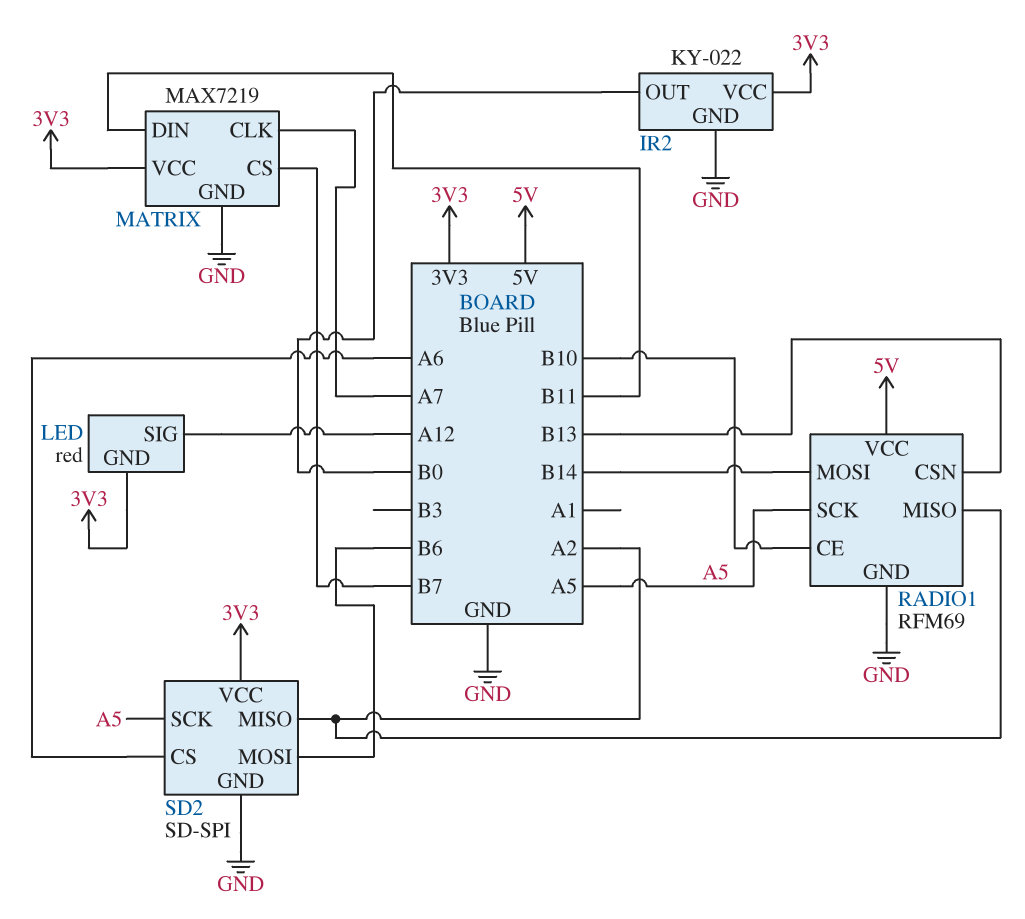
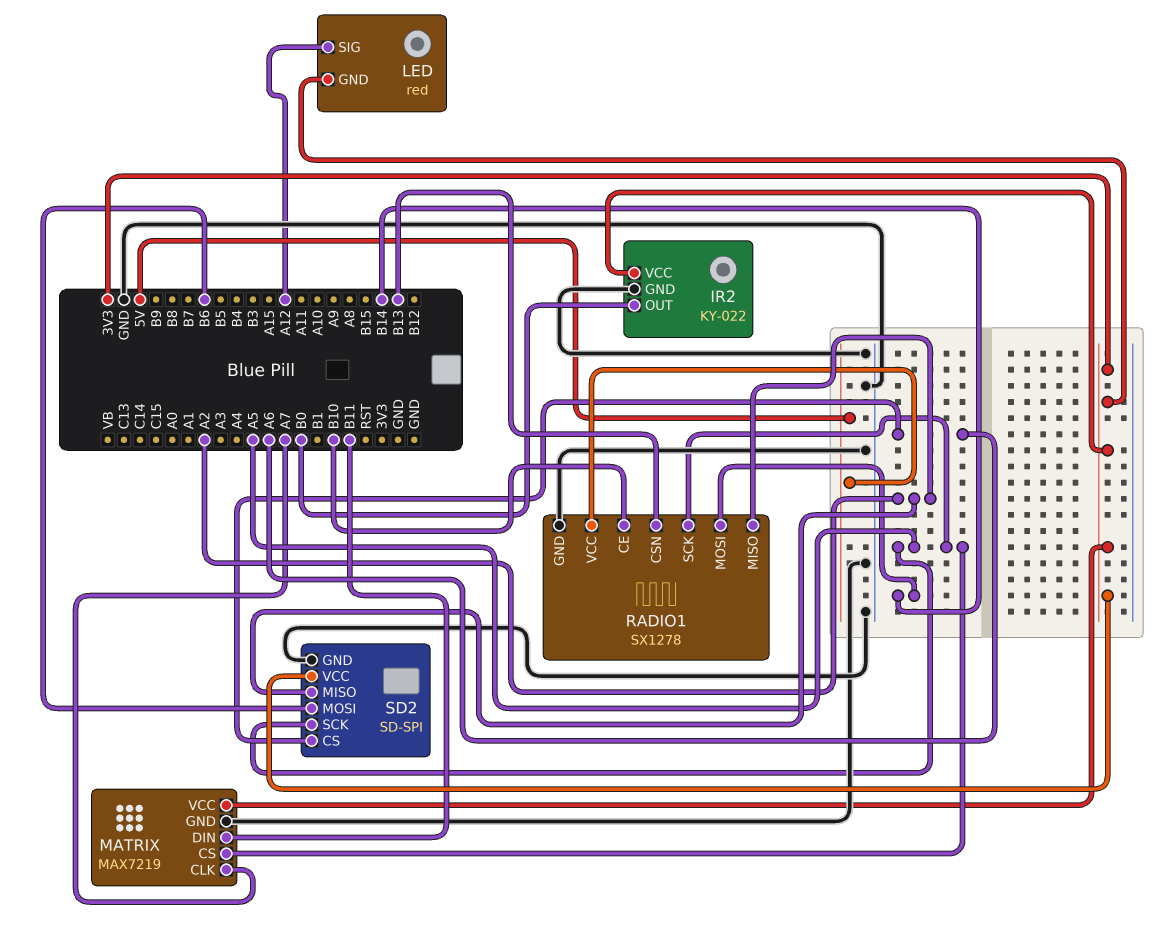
MATRIX pin CS: B7 -> A5
RADIO1: RFM69 -> SX1278

